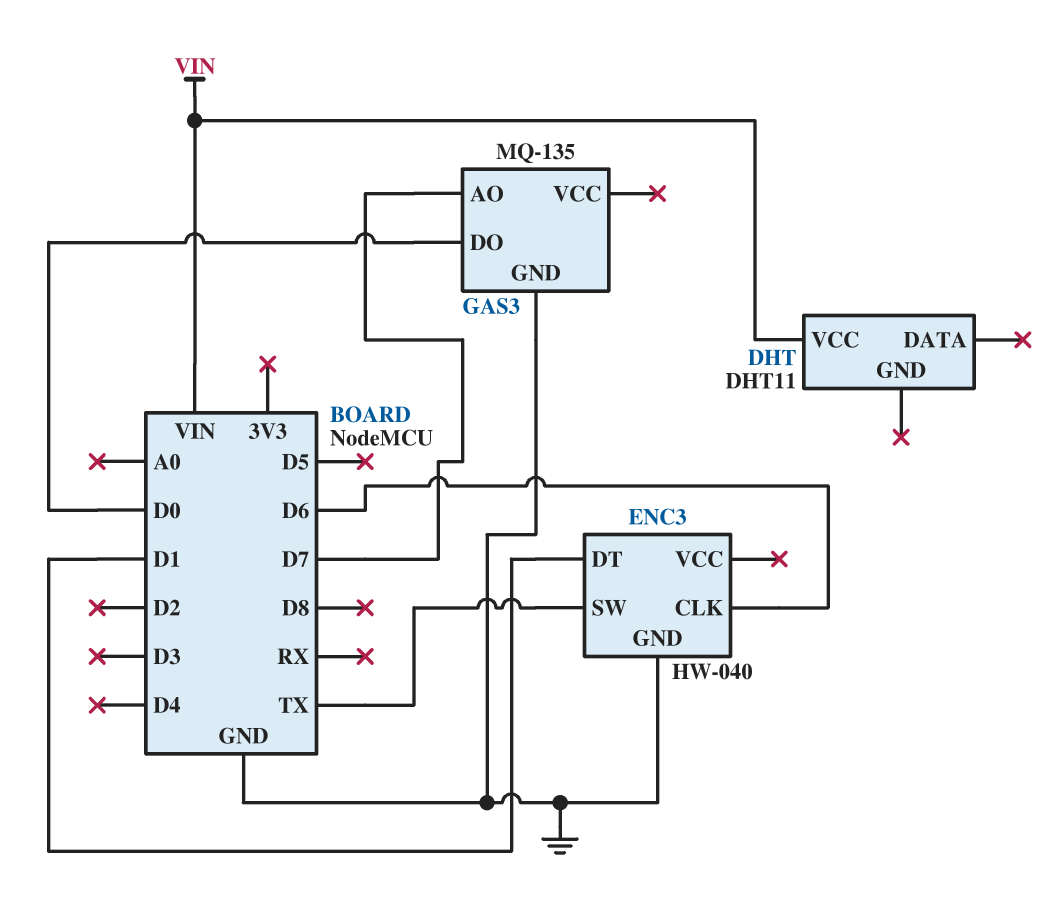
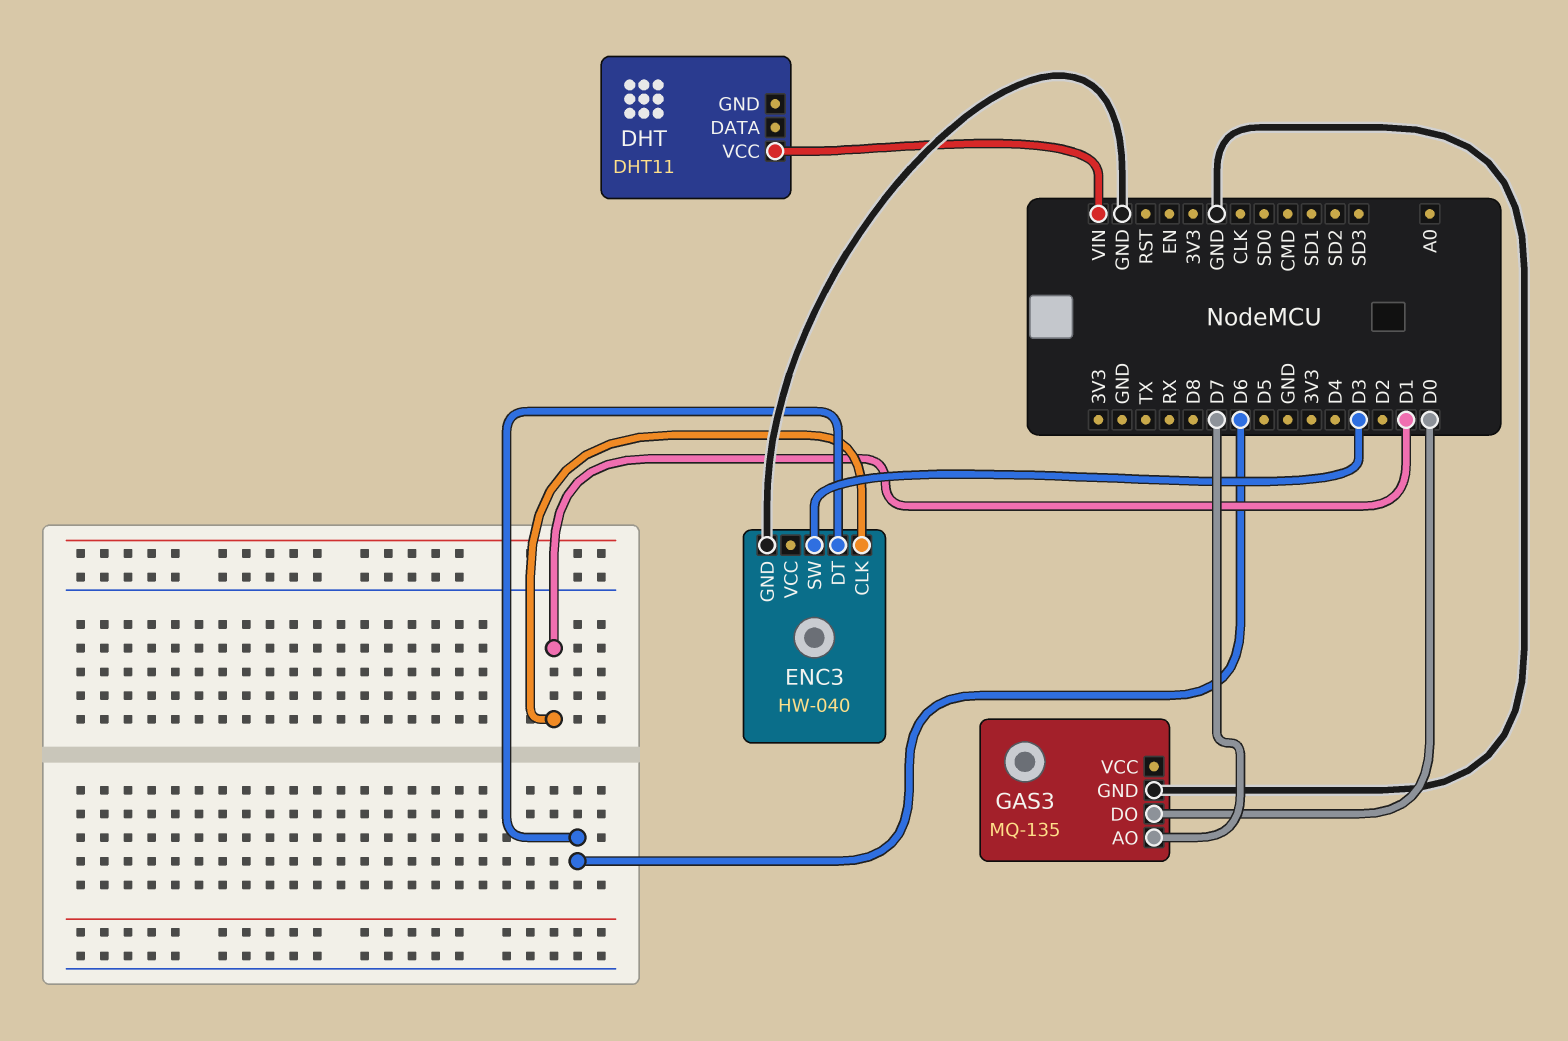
ENC3 pin CLK: D6 -> D1
ENC3 pin DT: D1 -> D6
ENC3 pin SW: TX -> D3

